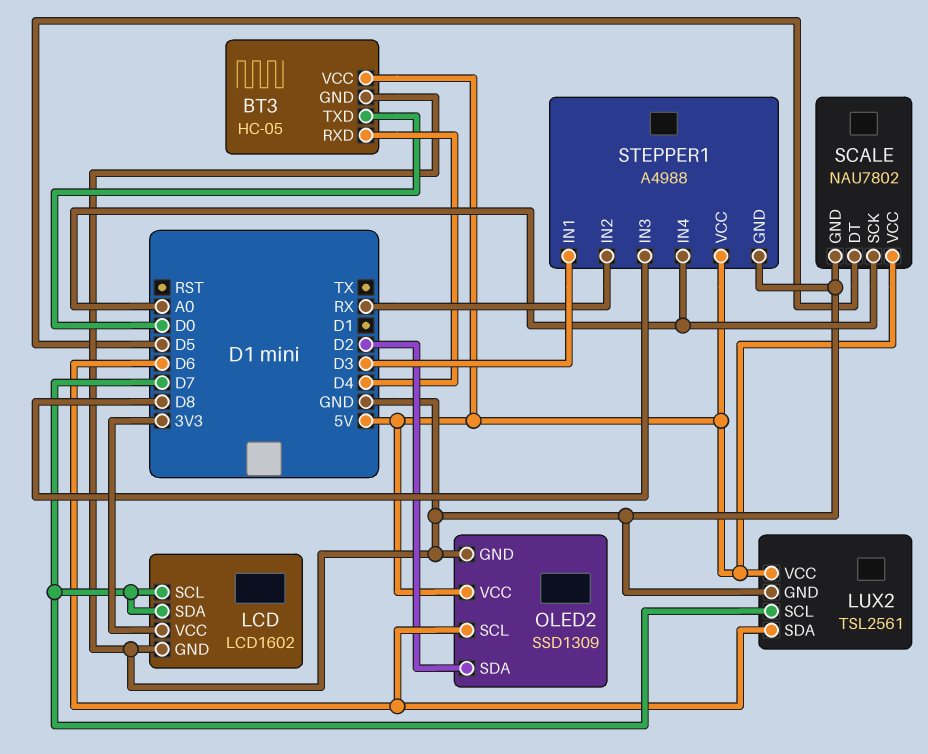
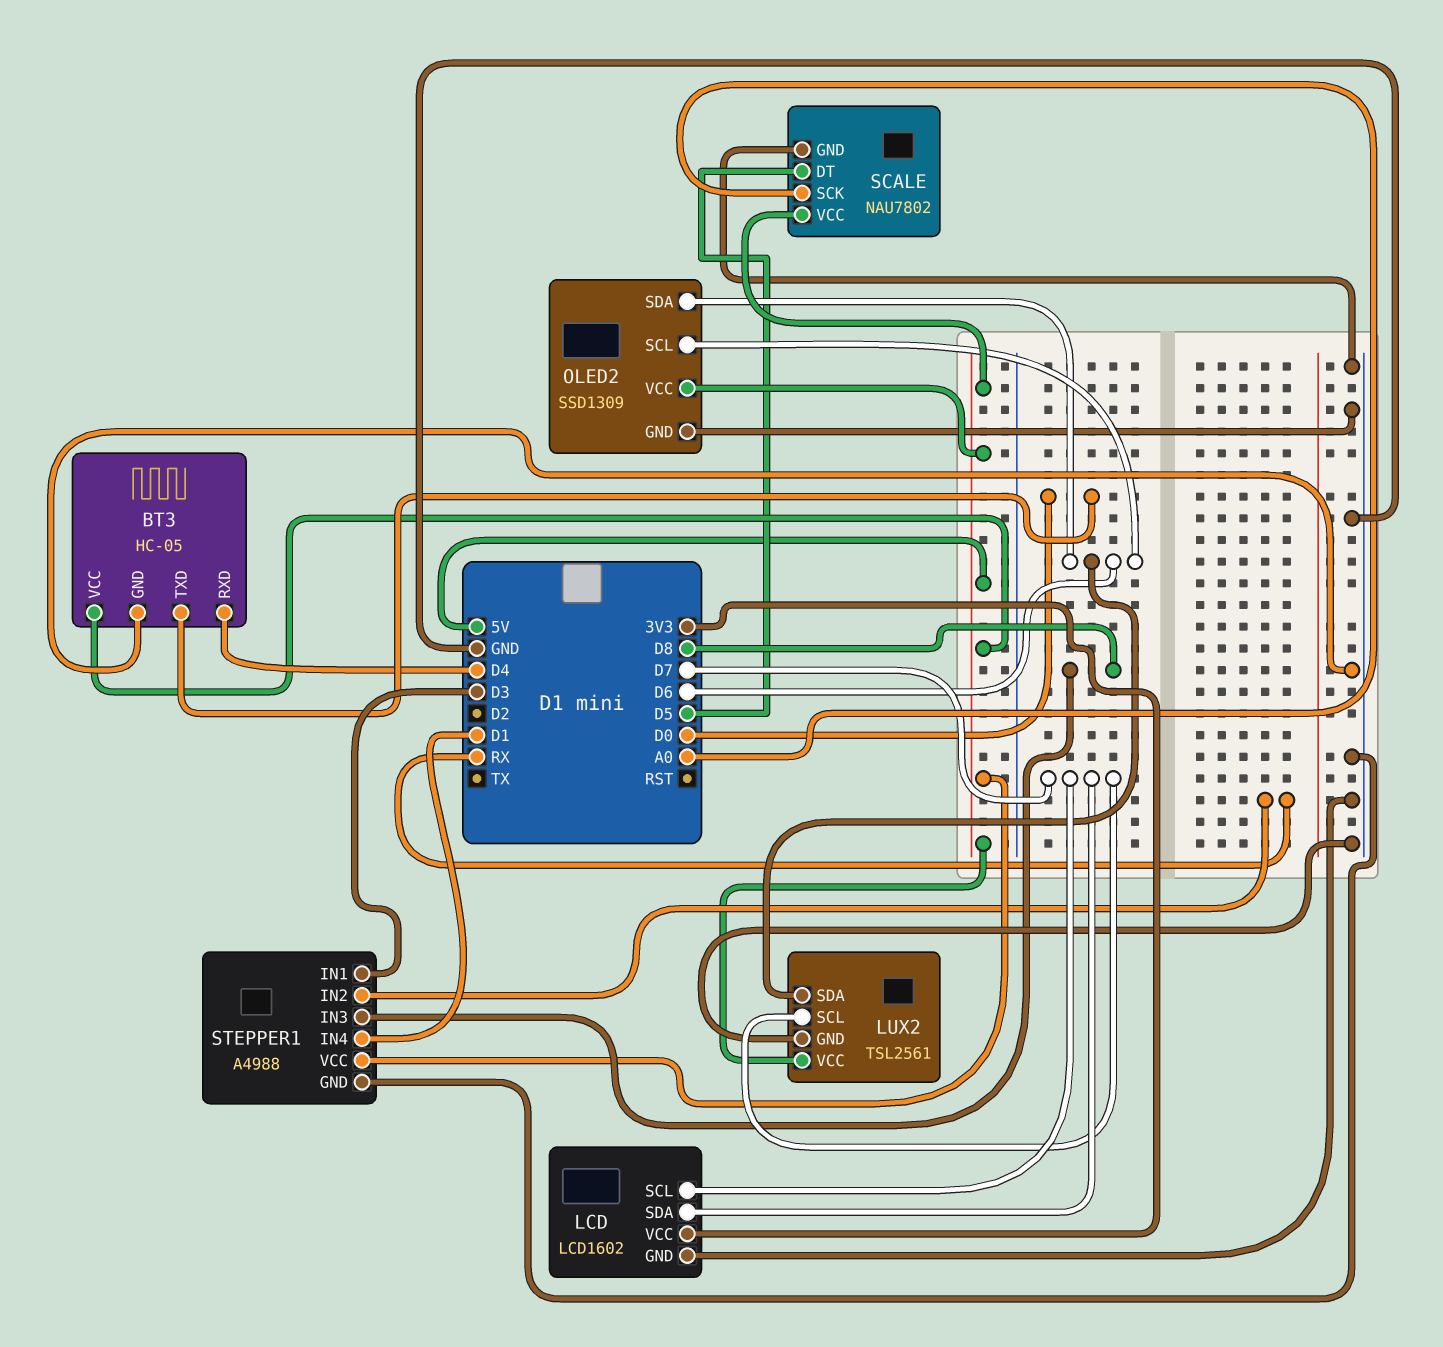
OLED2 pin SDA: D2 -> D6
STEPPER1 pin IN4: A0 -> D1

